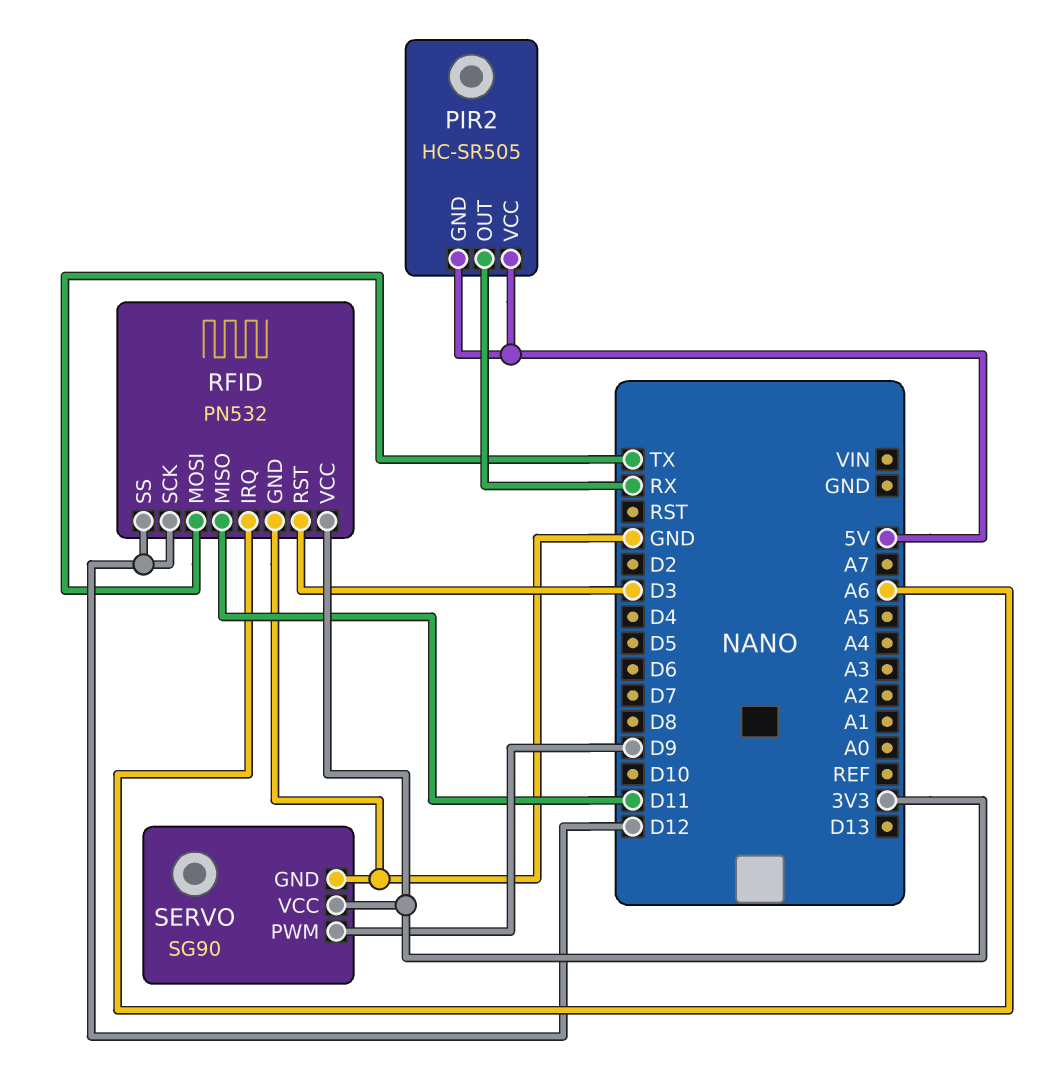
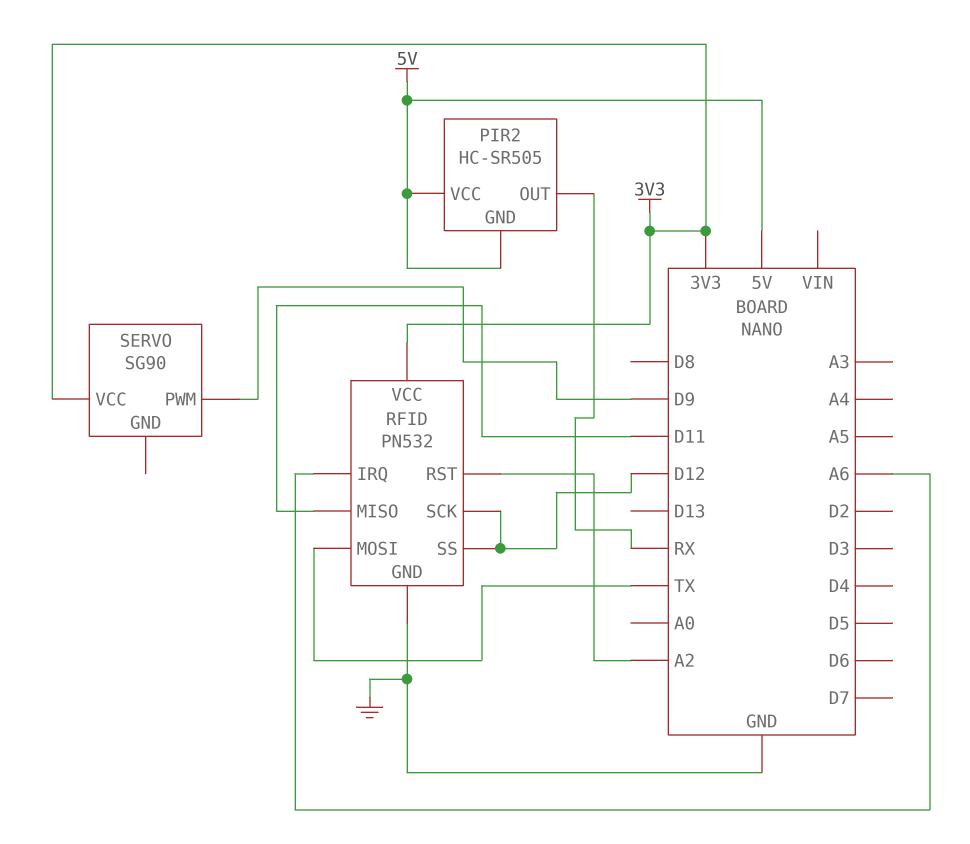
RFID pin RST: D3 -> A2
SERVO pin GND: GND -> none

